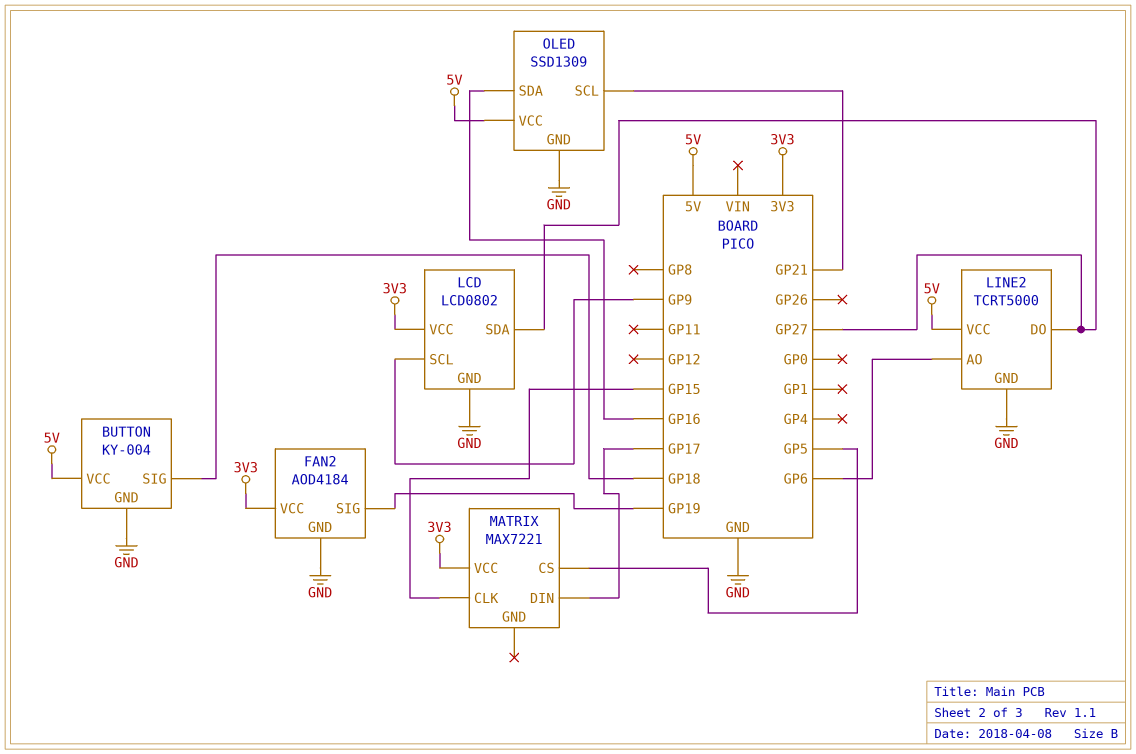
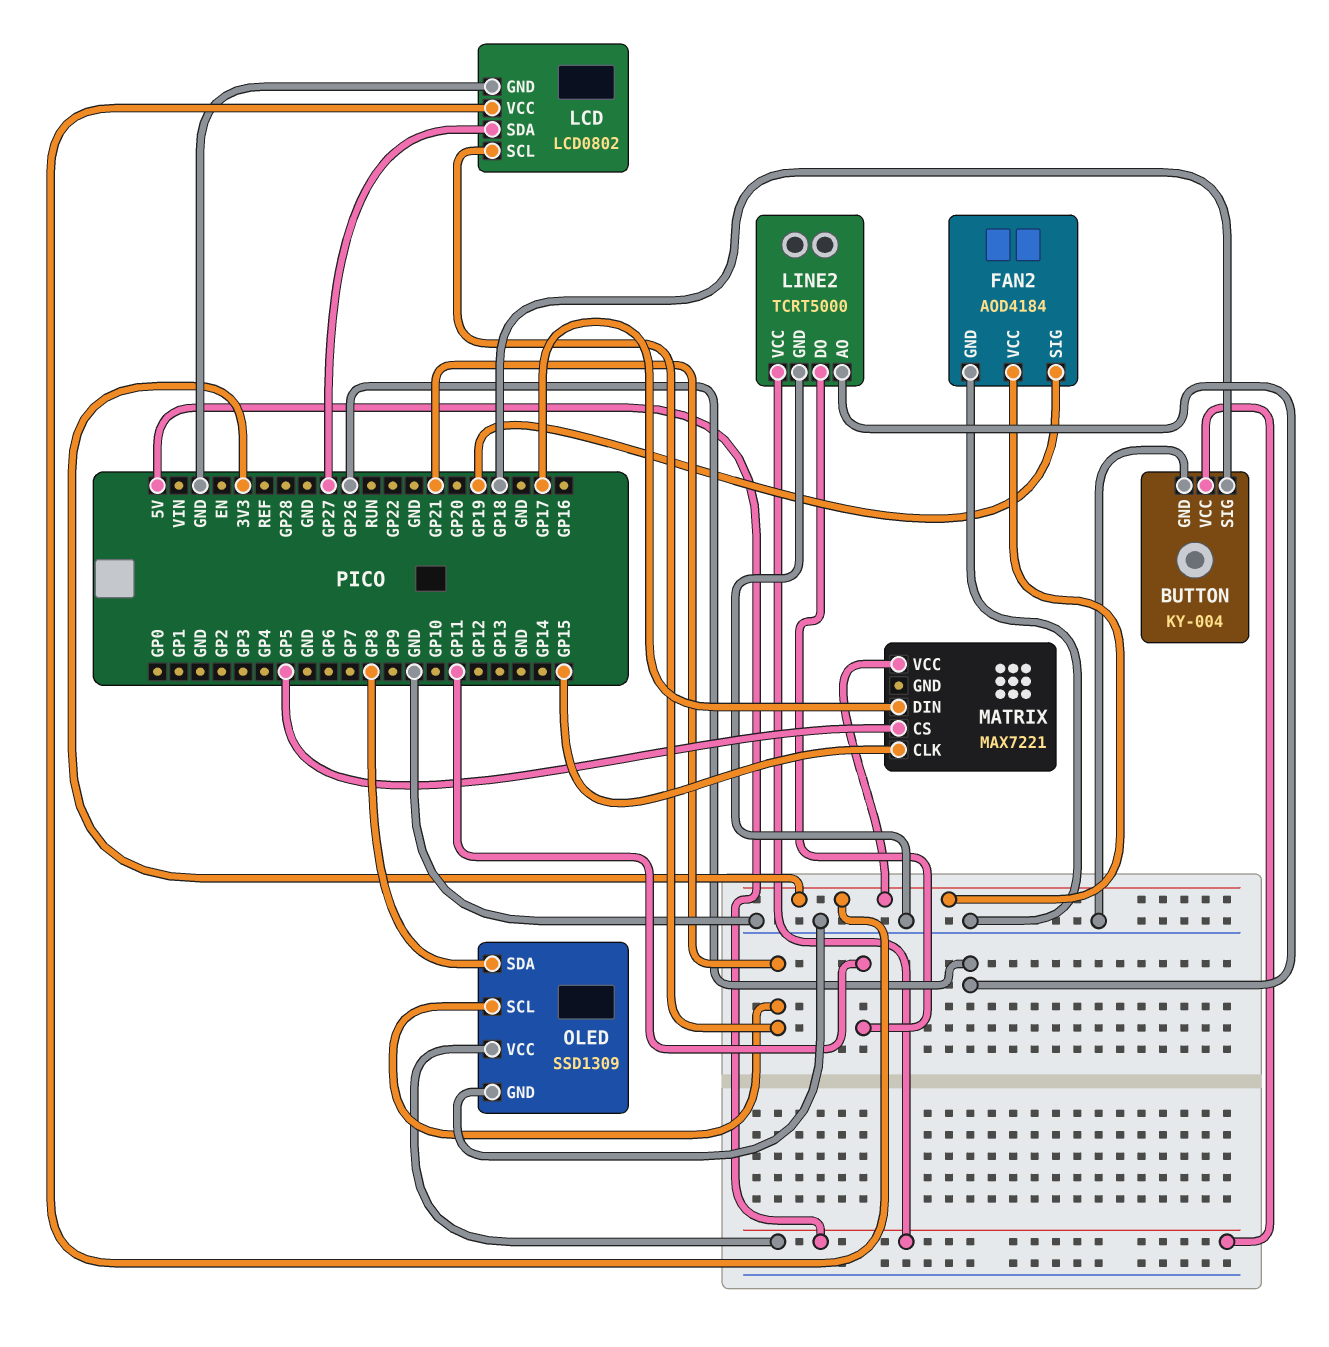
LCD pin SCL: GP9 -> GP21
LINE2 pin AO: GP6 -> GP26
LINE2 pin DO: GP27 -> GP11
OLED pin SDA: GP16 -> GP8

